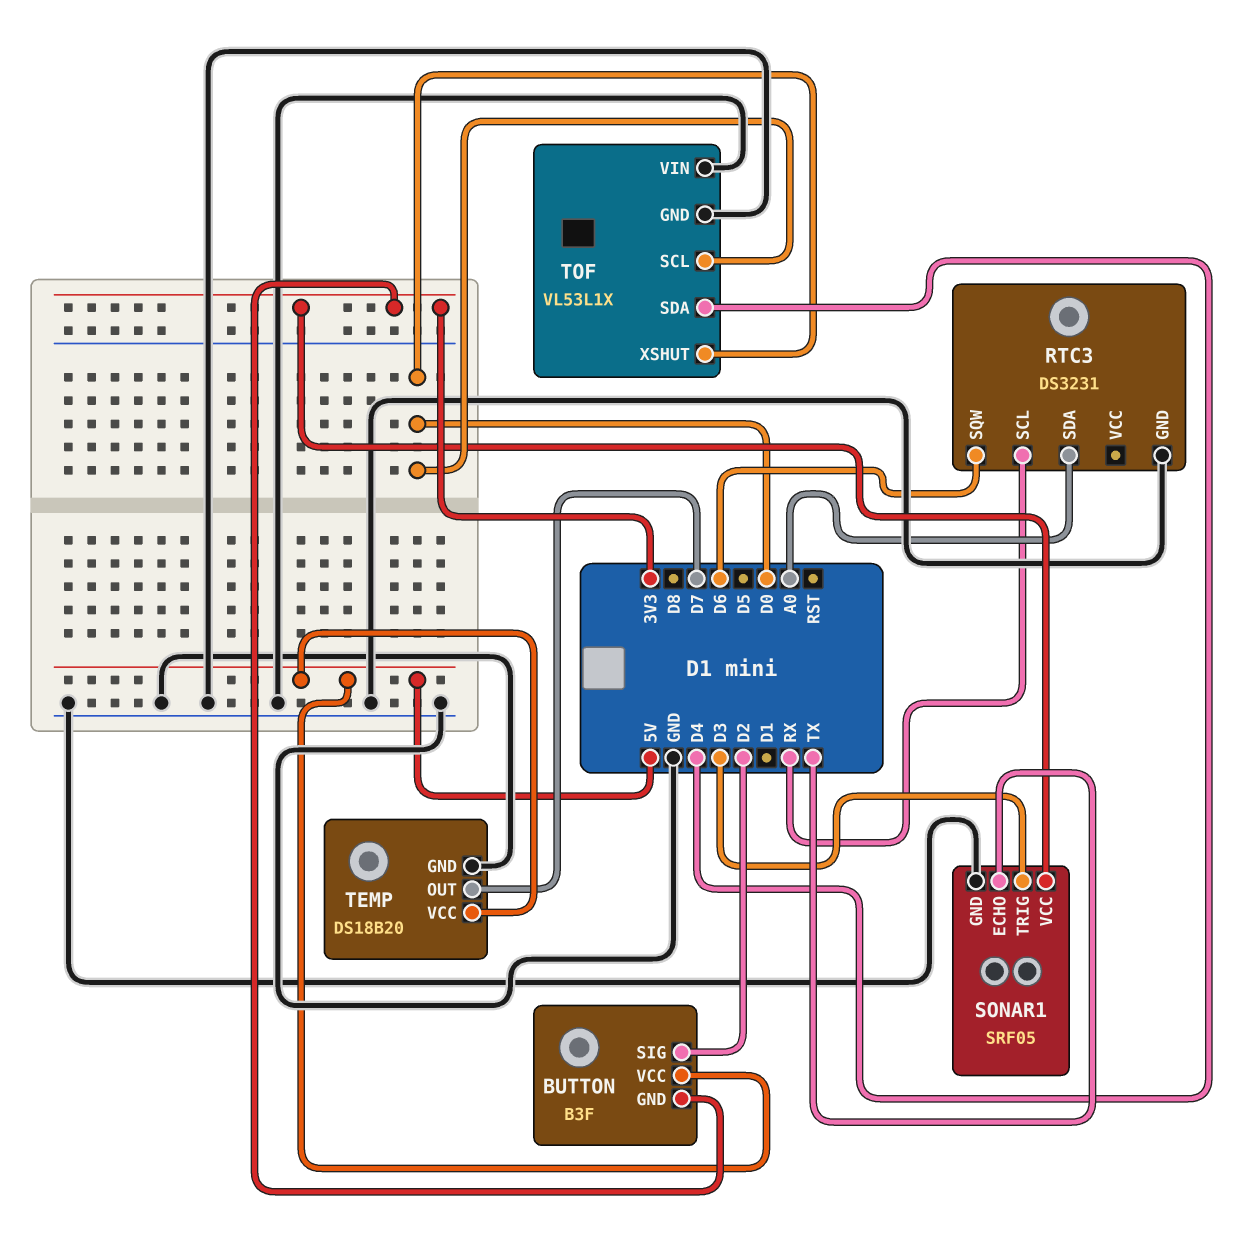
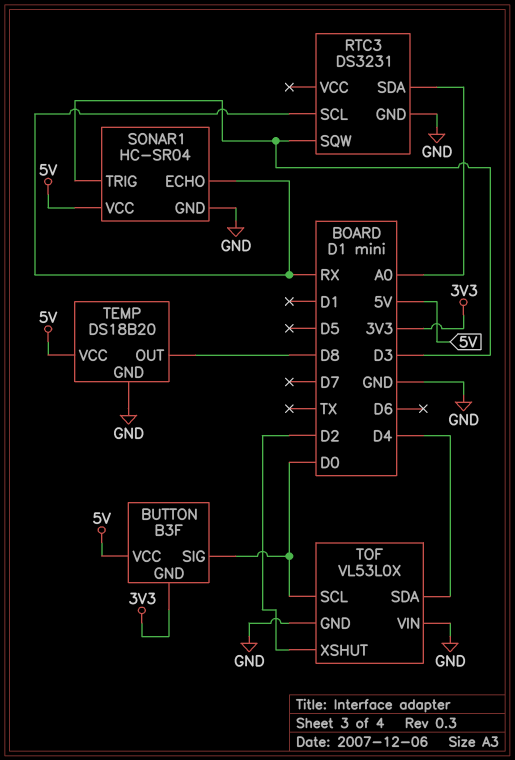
BUTTON pin SIG: D2 -> D0
RTC3 pin SQW: D6 -> D3
SONAR1: SRF05 -> HC-SR04
SONAR1 pin ECHO: TX -> RX
SONAR1 pin VCC: 3V3 -> 5V
TEMP pin OUT: D7 -> D8
TOF: VL53L1X -> VL53L0X
TOF pin XSHUT: D0 -> D2

